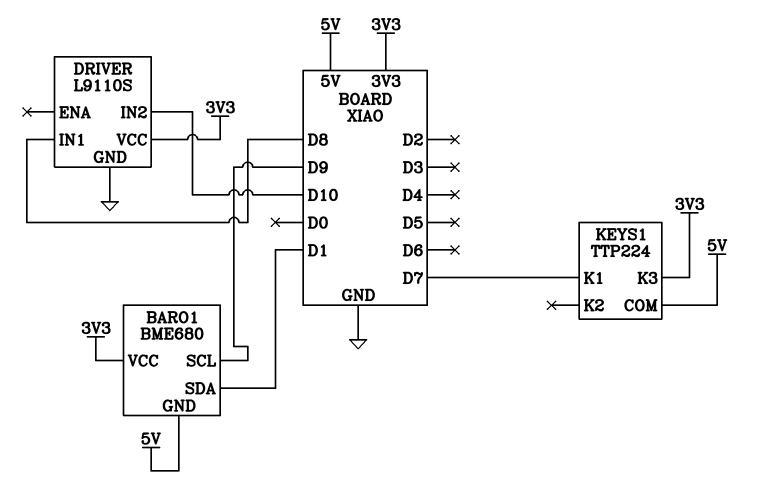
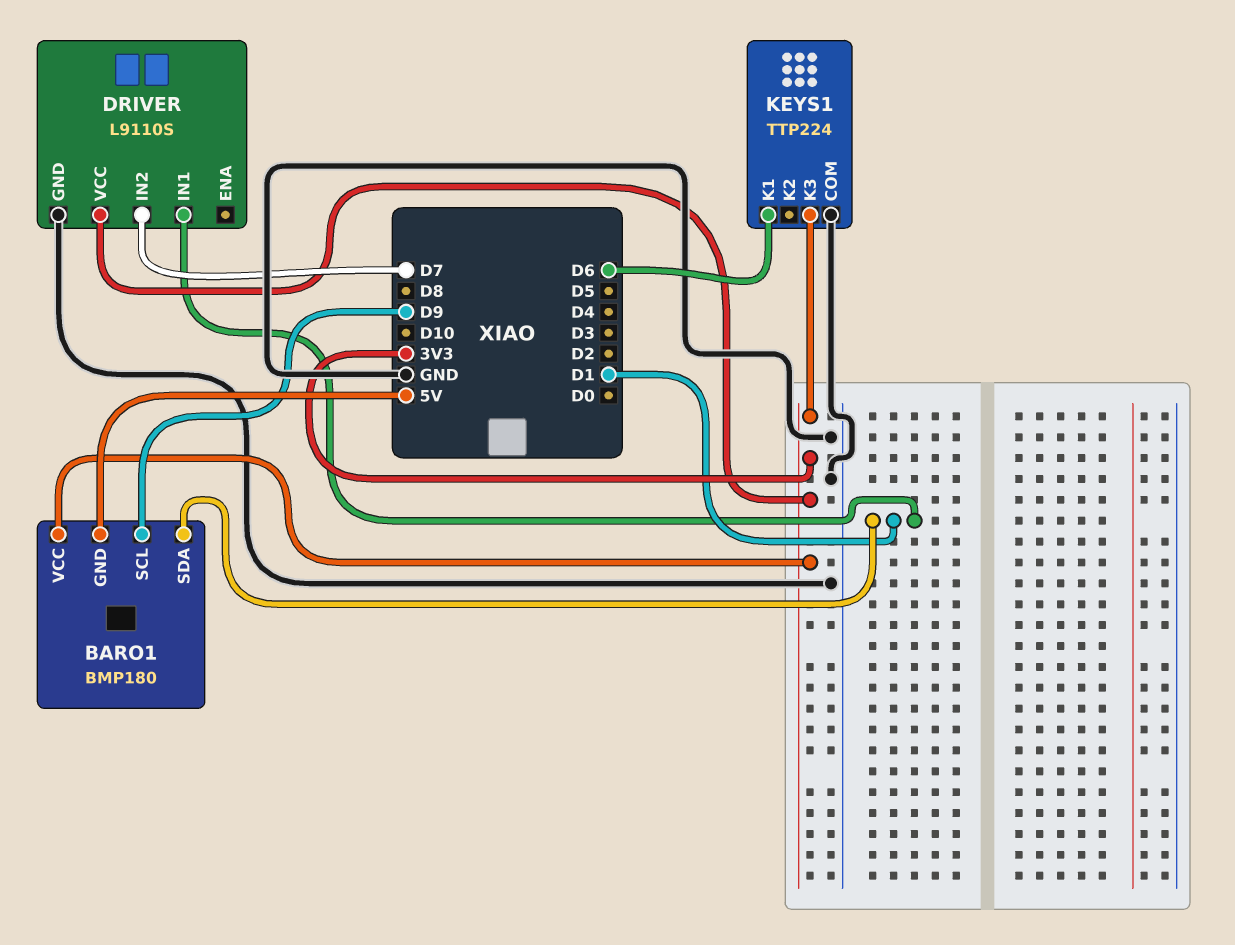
BARO1: BME680 -> BMP180
DRIVER pin IN1: D8 -> D1
DRIVER pin IN2: D10 -> D7
KEYS1 pin COM: 5V -> GND
KEYS1 pin K1: D7 -> D6

